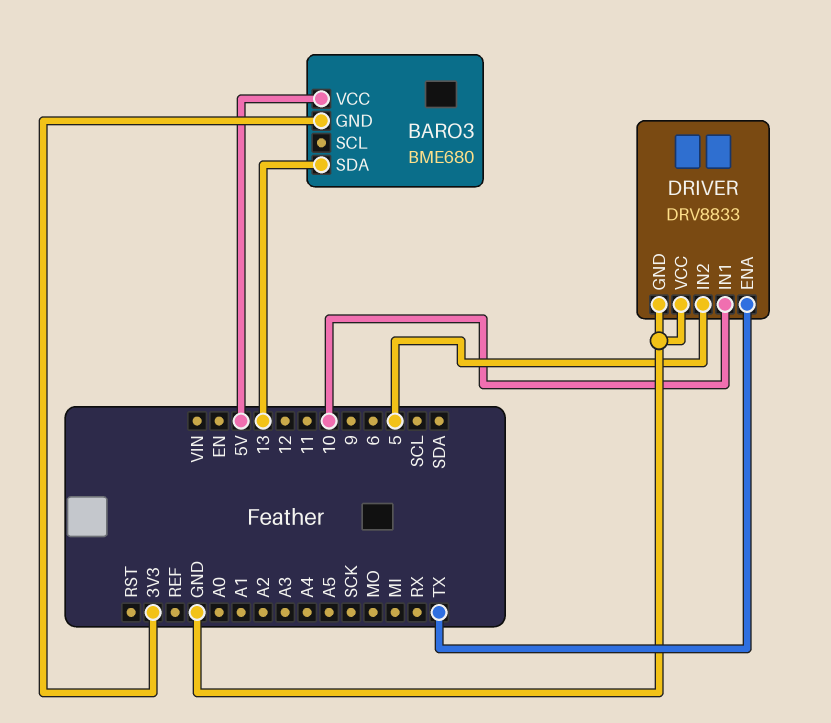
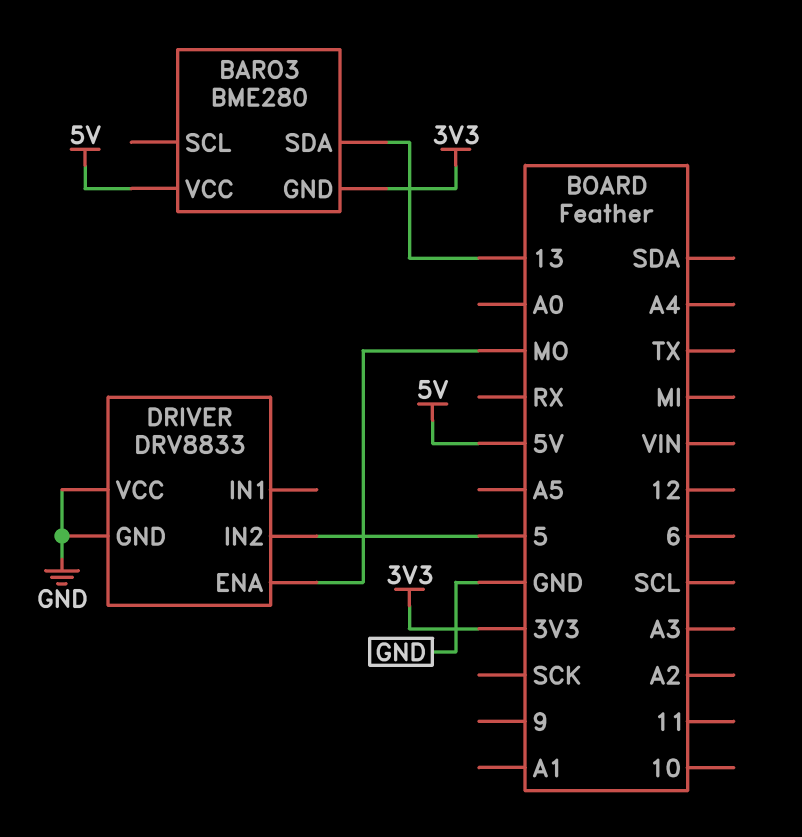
BARO3: BME680 -> BME280
DRIVER pin ENA: TX -> MO
DRIVER pin IN1: 10 -> none

